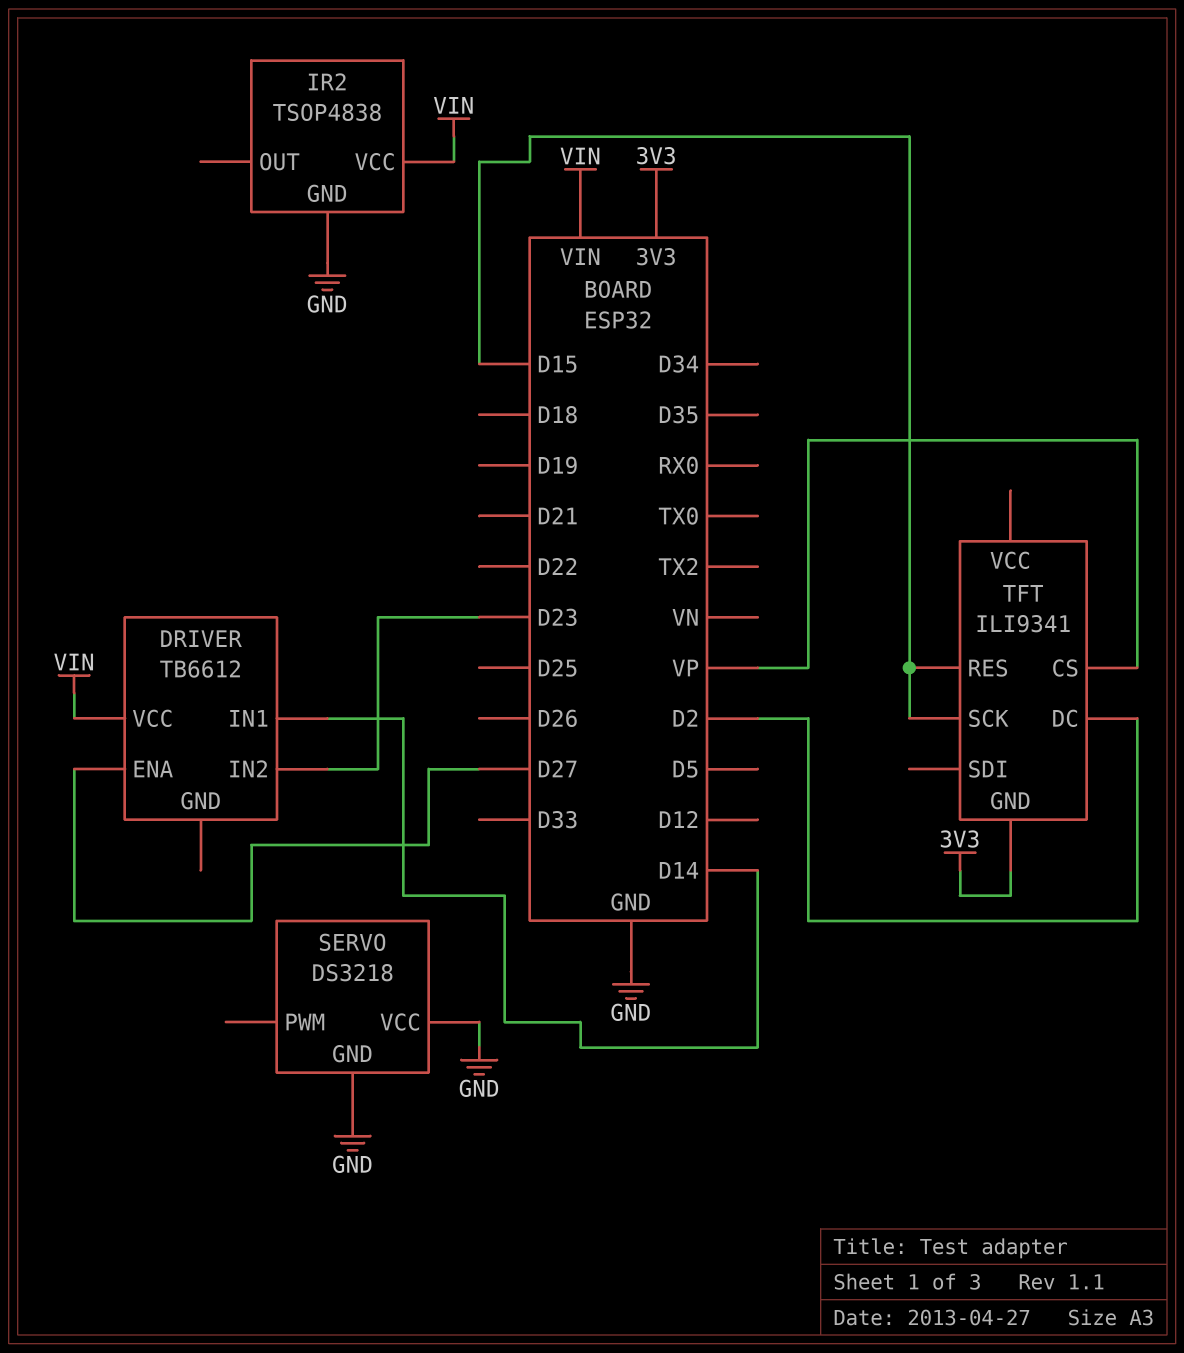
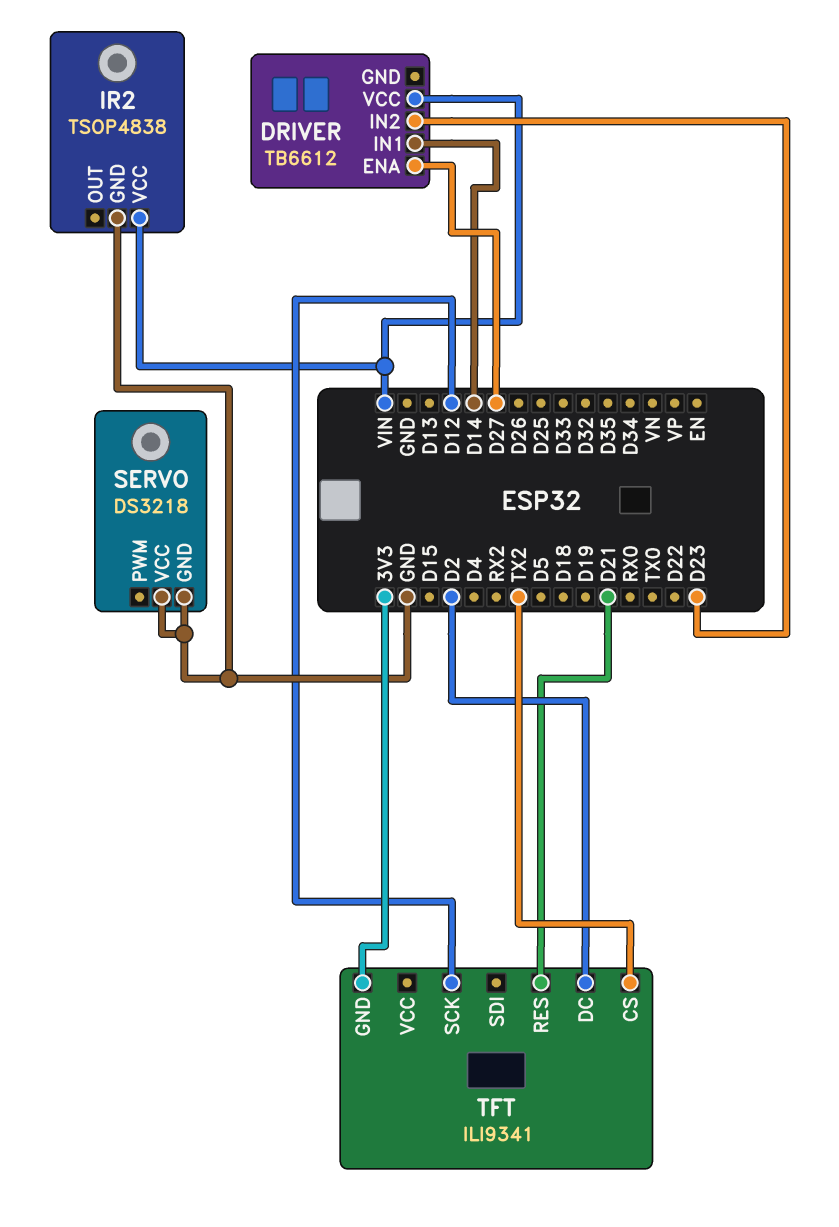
TFT pin CS: VP -> TX2
TFT pin RES: D15 -> D21
TFT pin SCK: D15 -> D12

